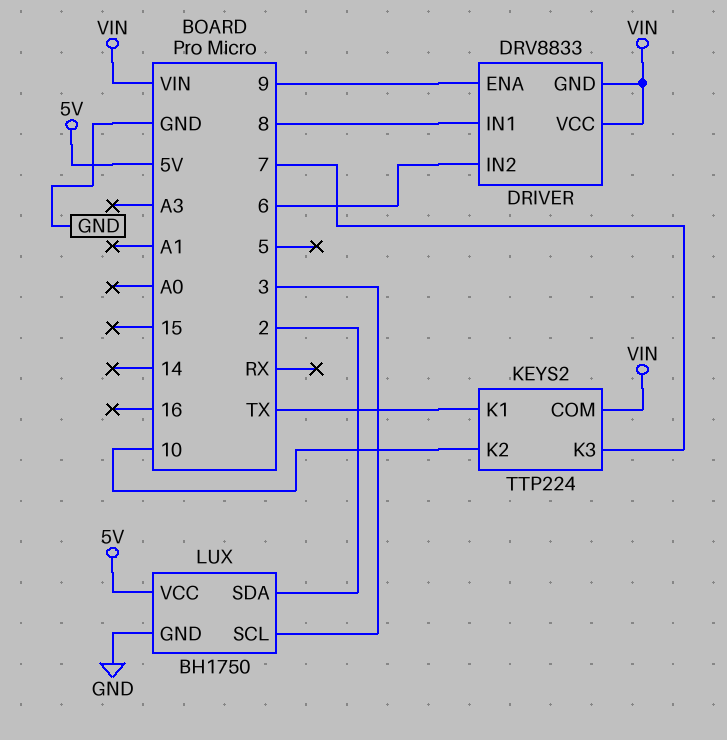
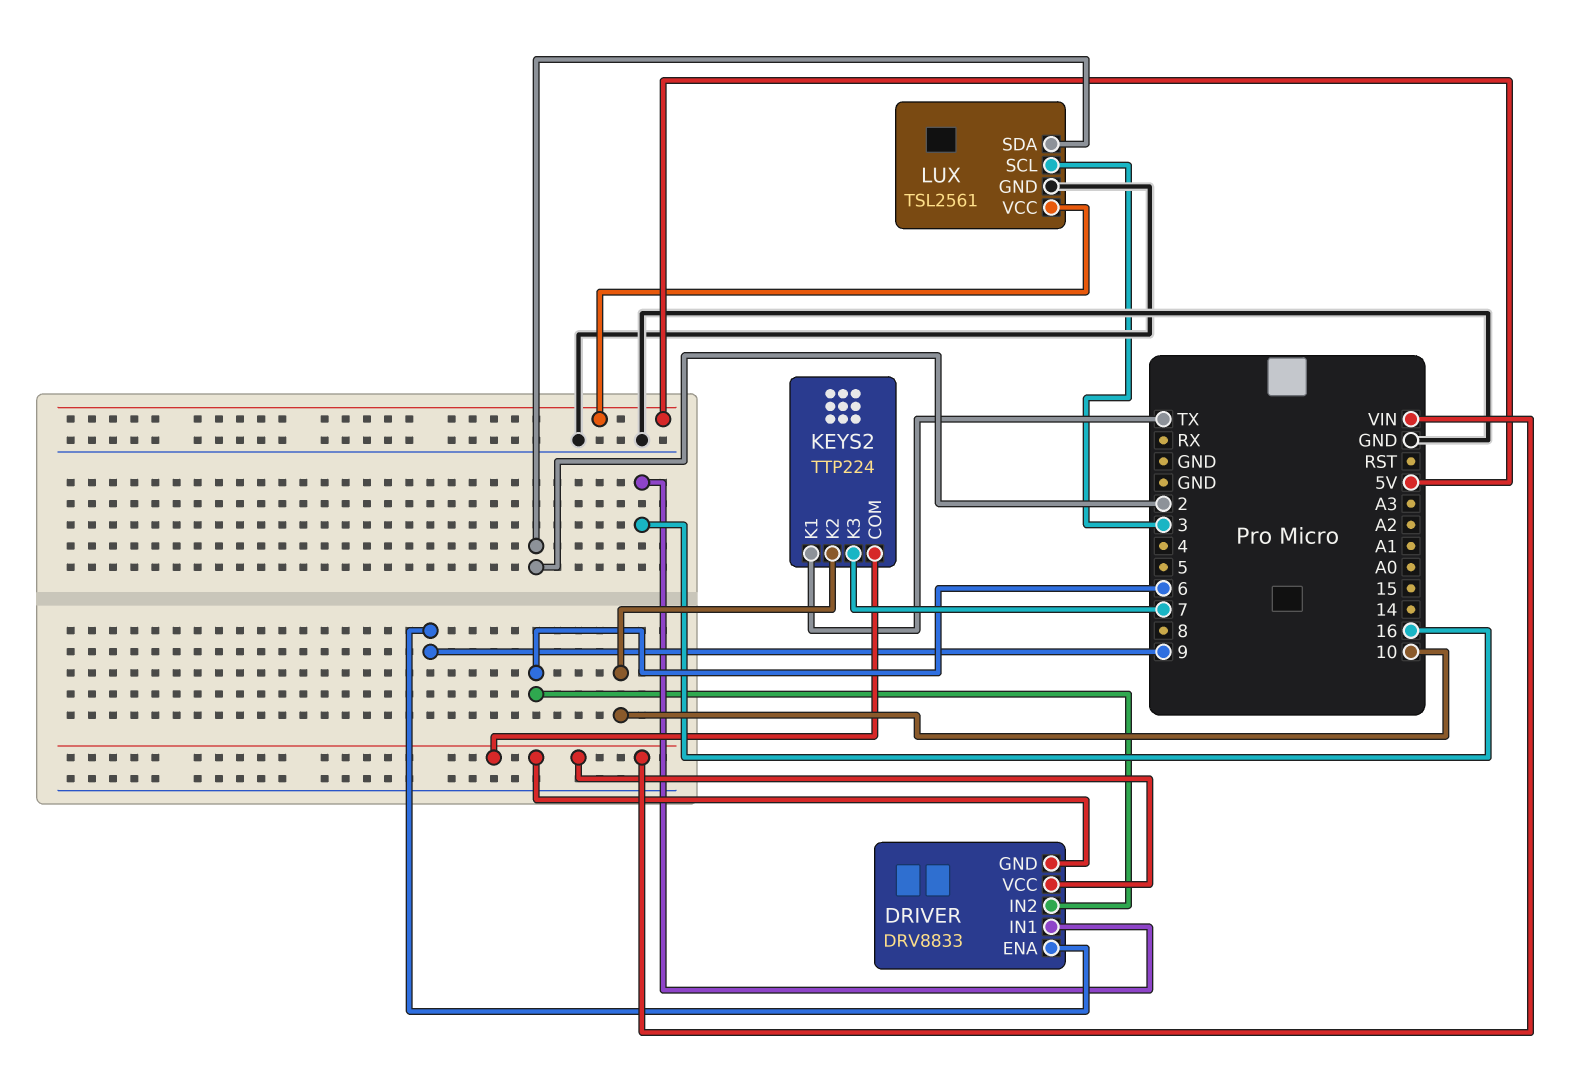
DRIVER pin IN1: 8 -> 16
LUX: BH1750 -> TSL2561

